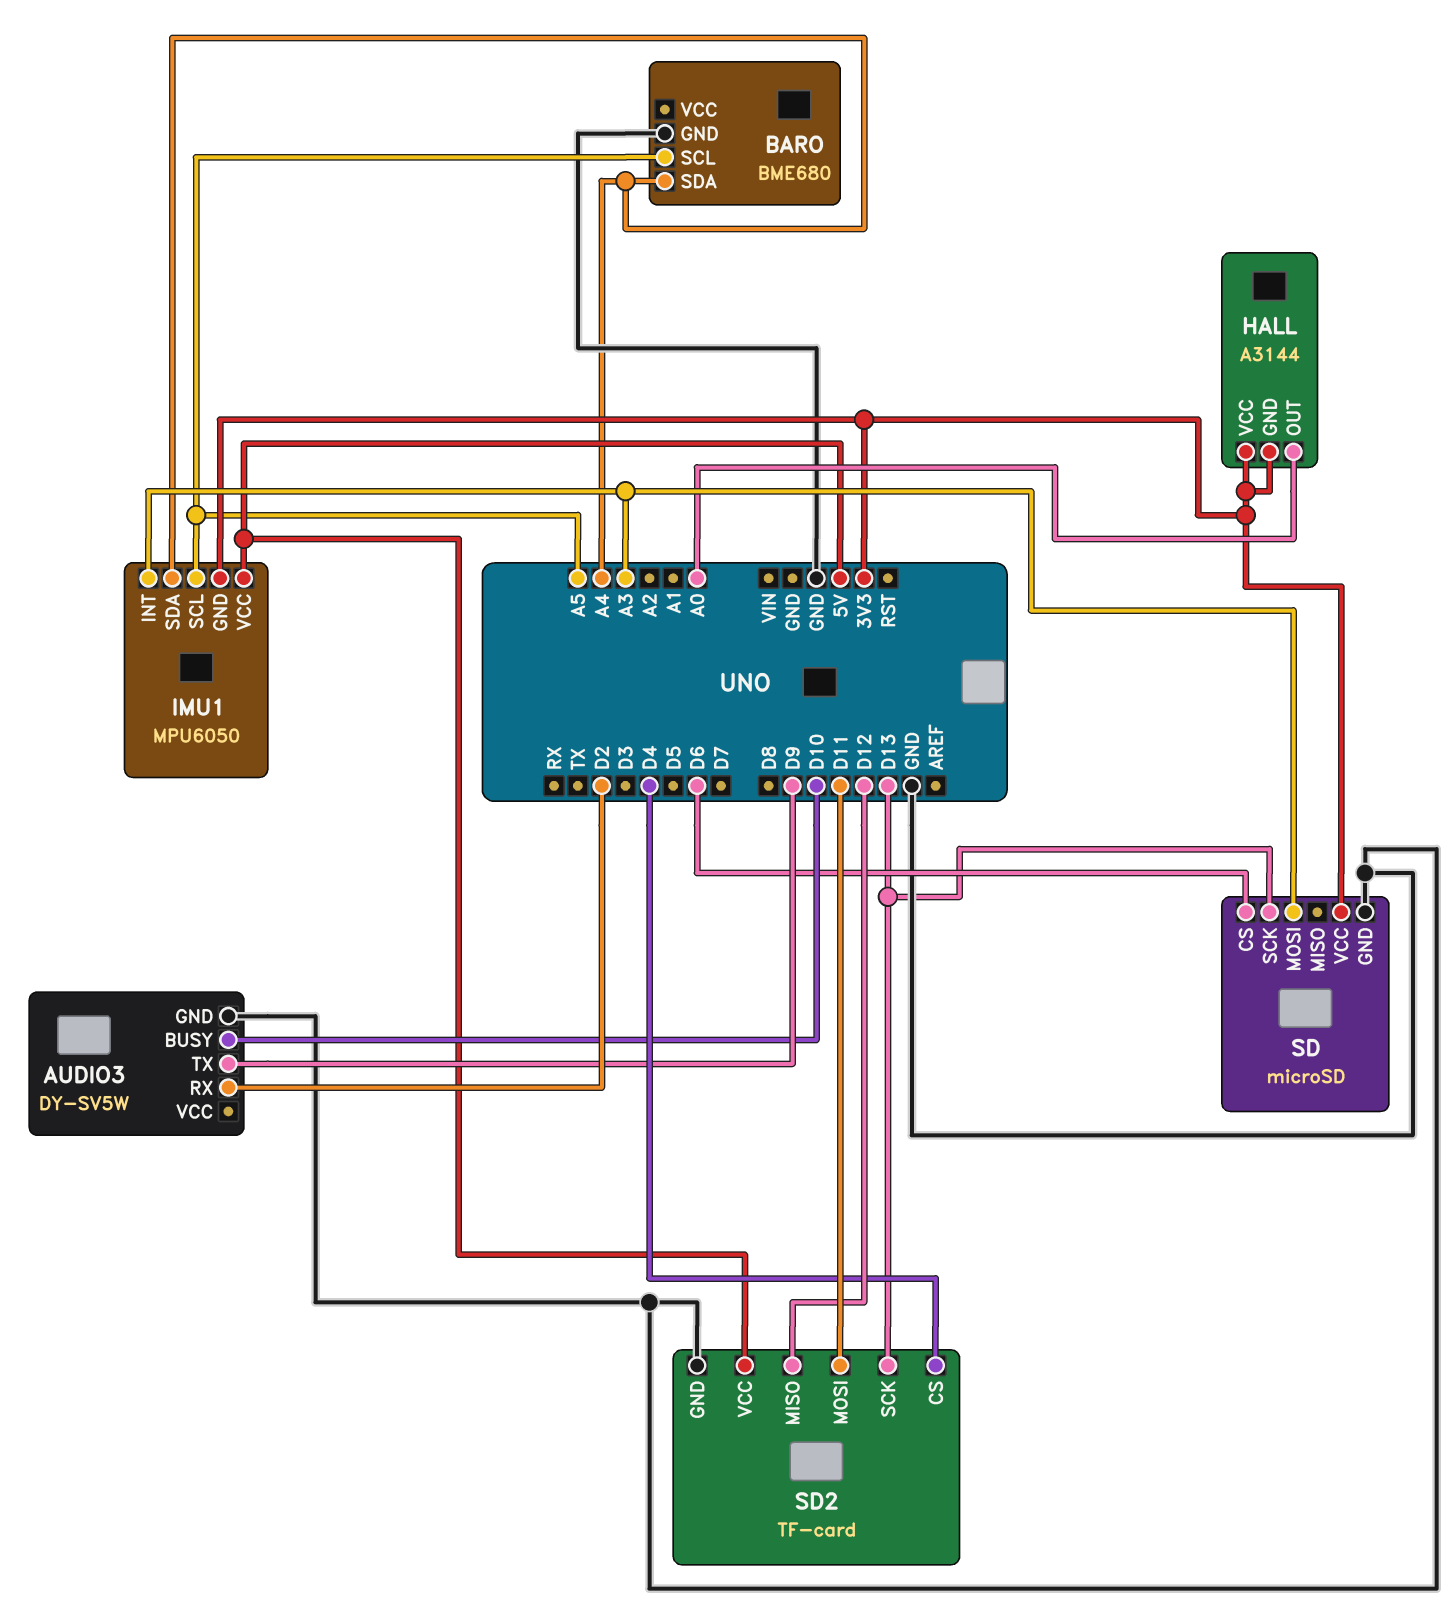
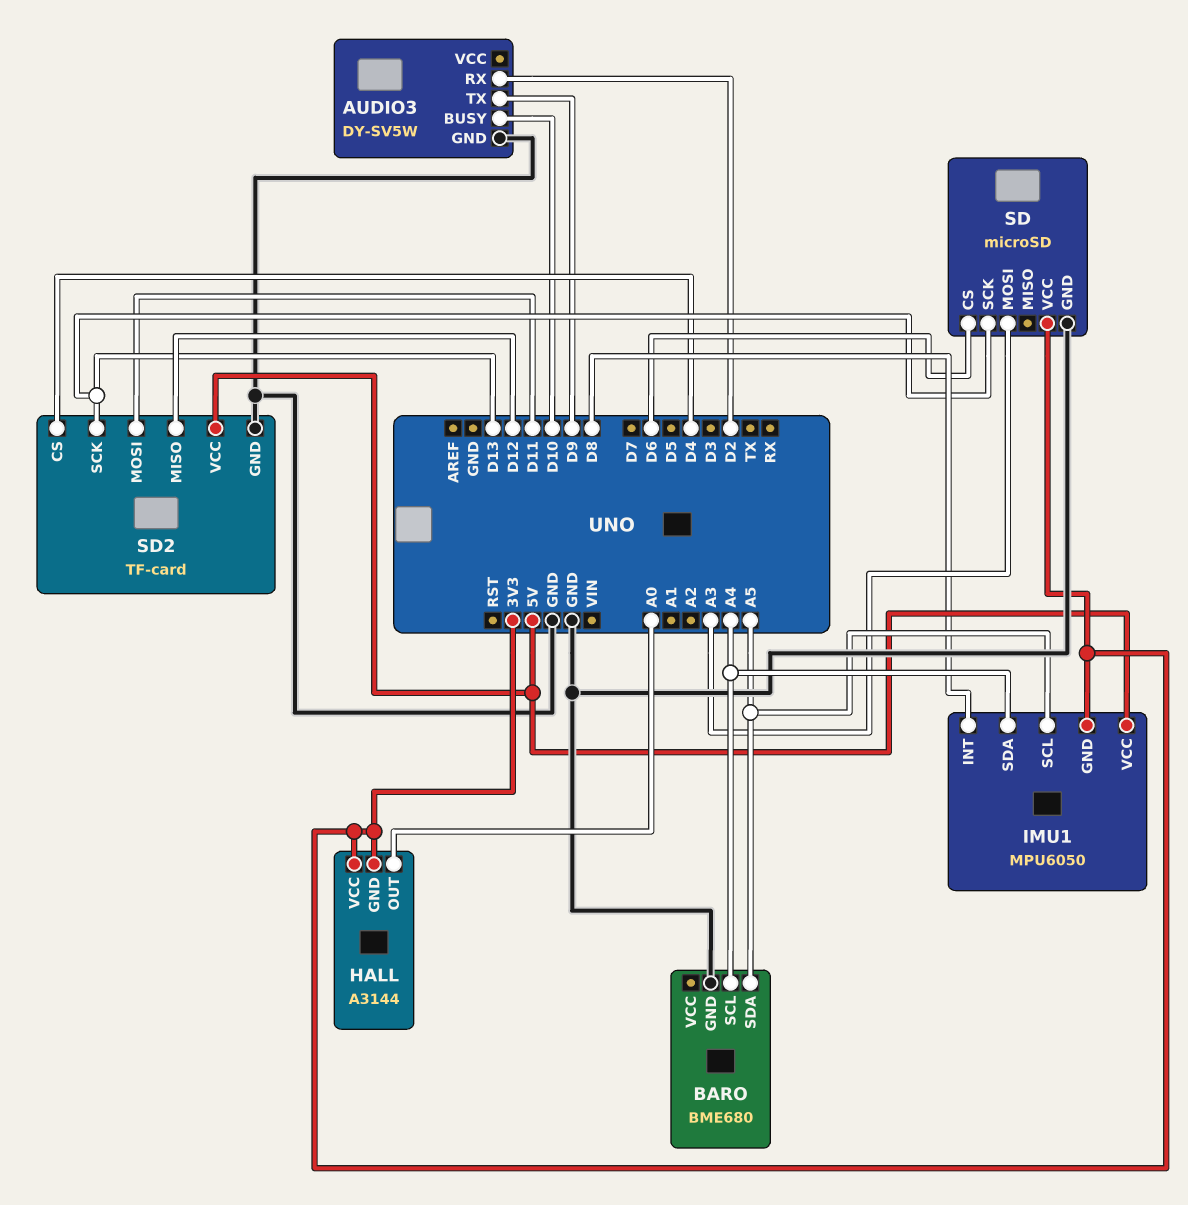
BARO pin SCL: A5 -> A4
BARO pin SDA: A4 -> A5
IMU1 pin INT: A3 -> D8

